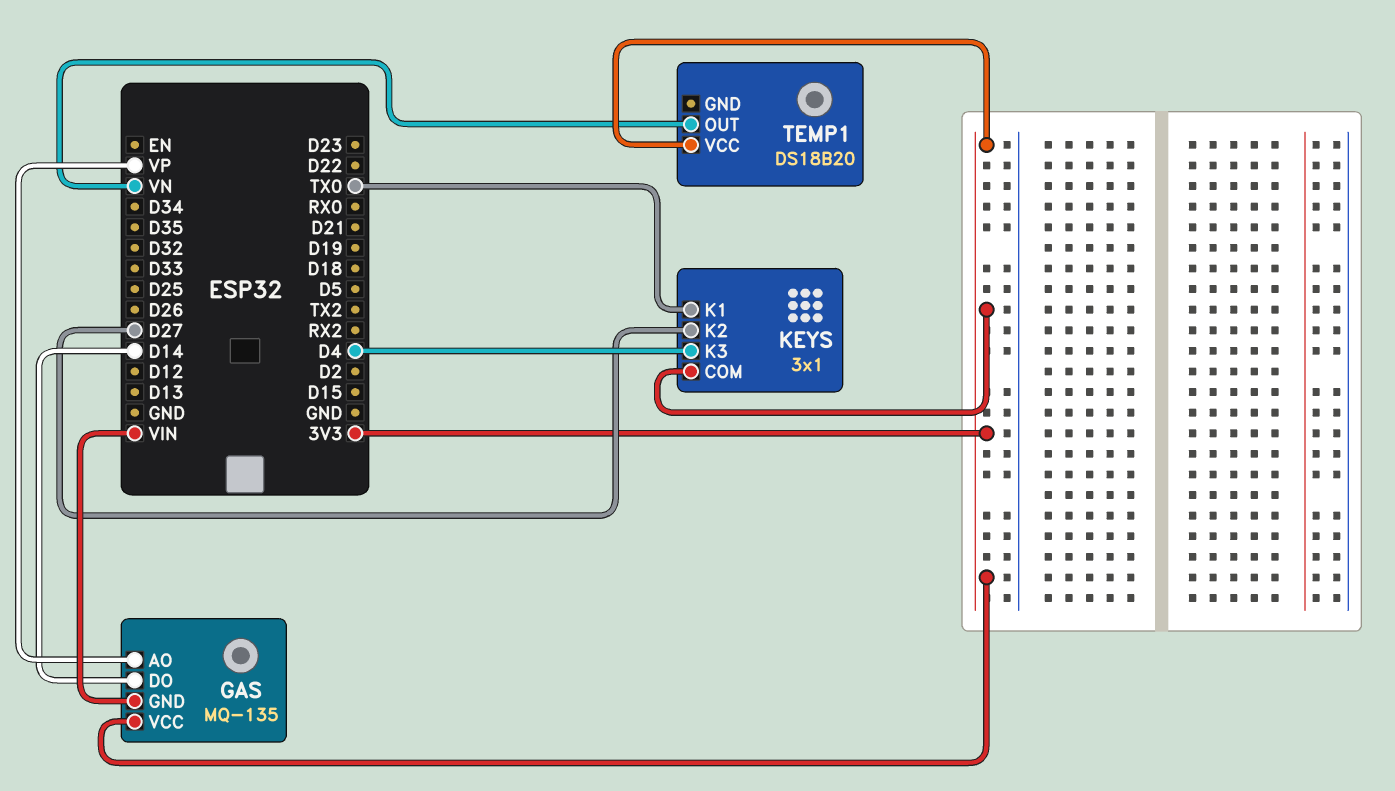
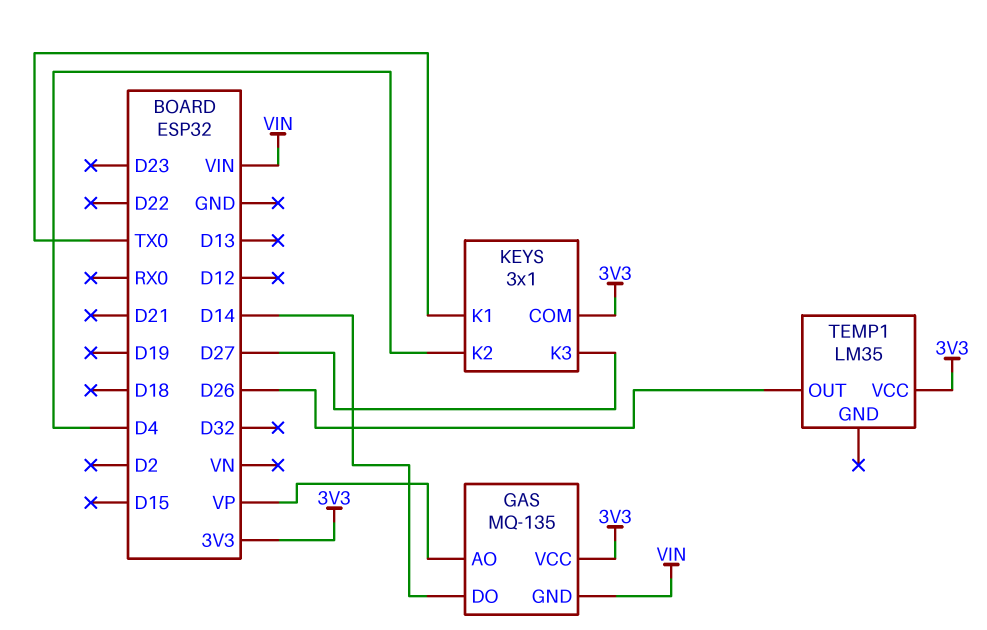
KEYS pin K2: D27 -> D4
KEYS pin K3: D4 -> D27
TEMP1: DS18B20 -> LM35
TEMP1 pin OUT: VN -> D26

